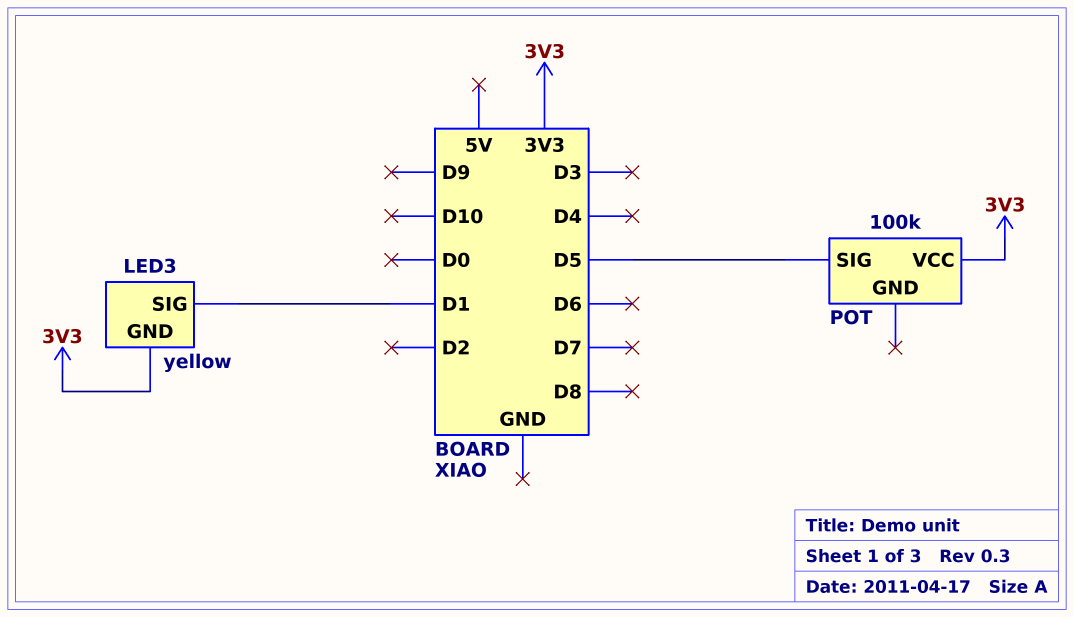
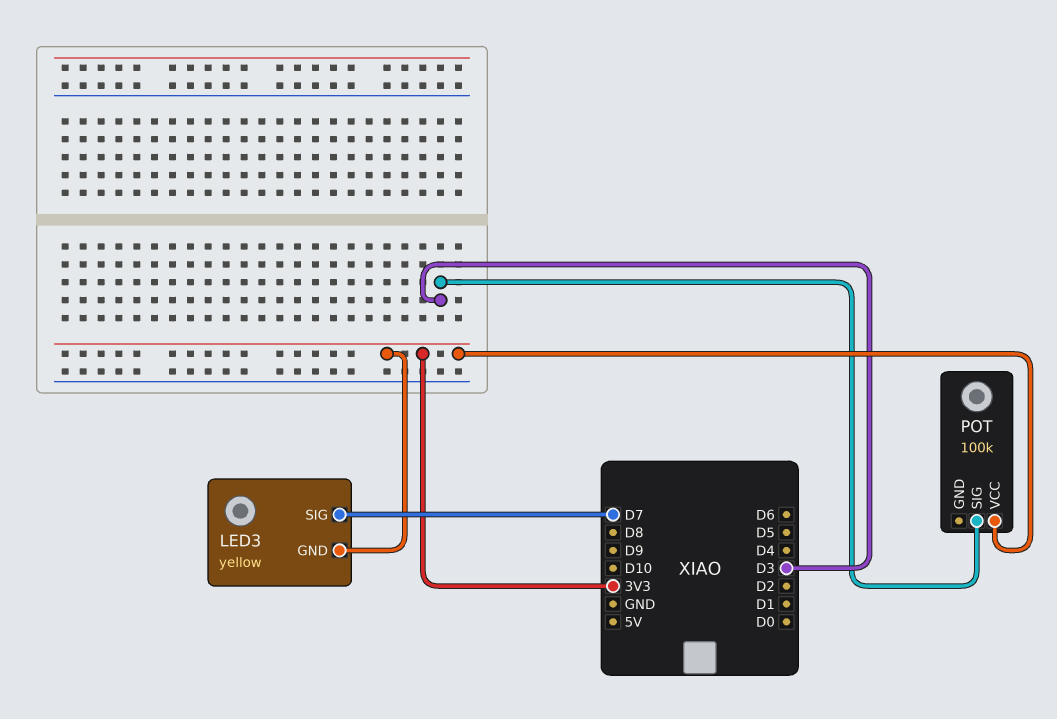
LED3 pin SIG: D1 -> D7
POT pin SIG: D5 -> D3

